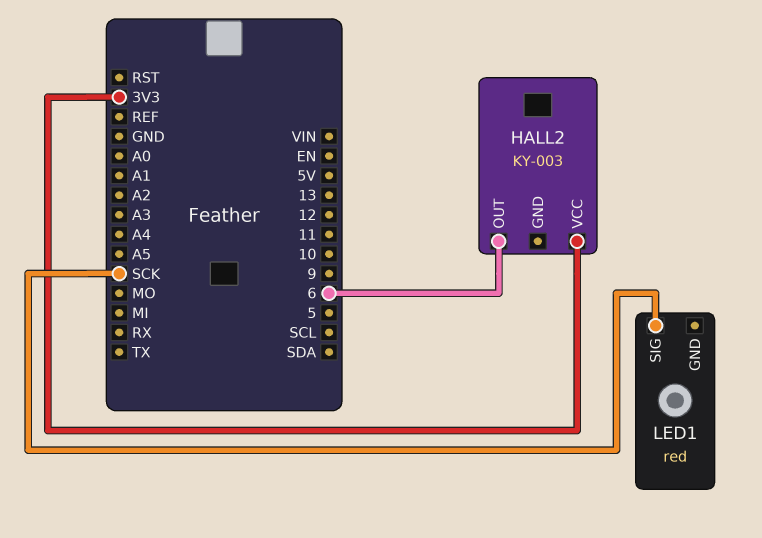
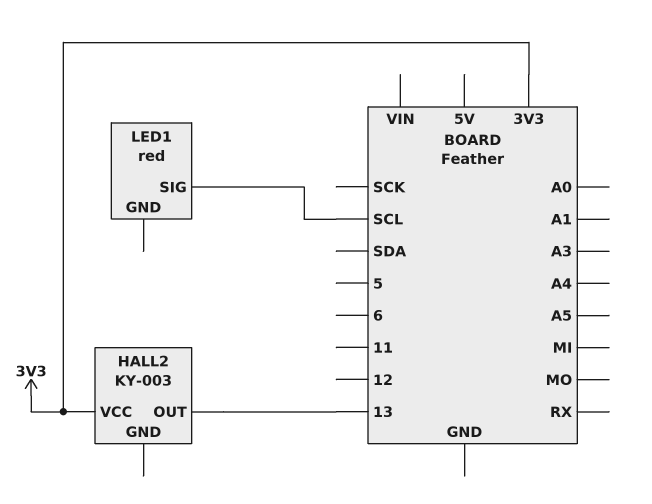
HALL2 pin OUT: 6 -> 13
LED1 pin SIG: SCK -> SCL

